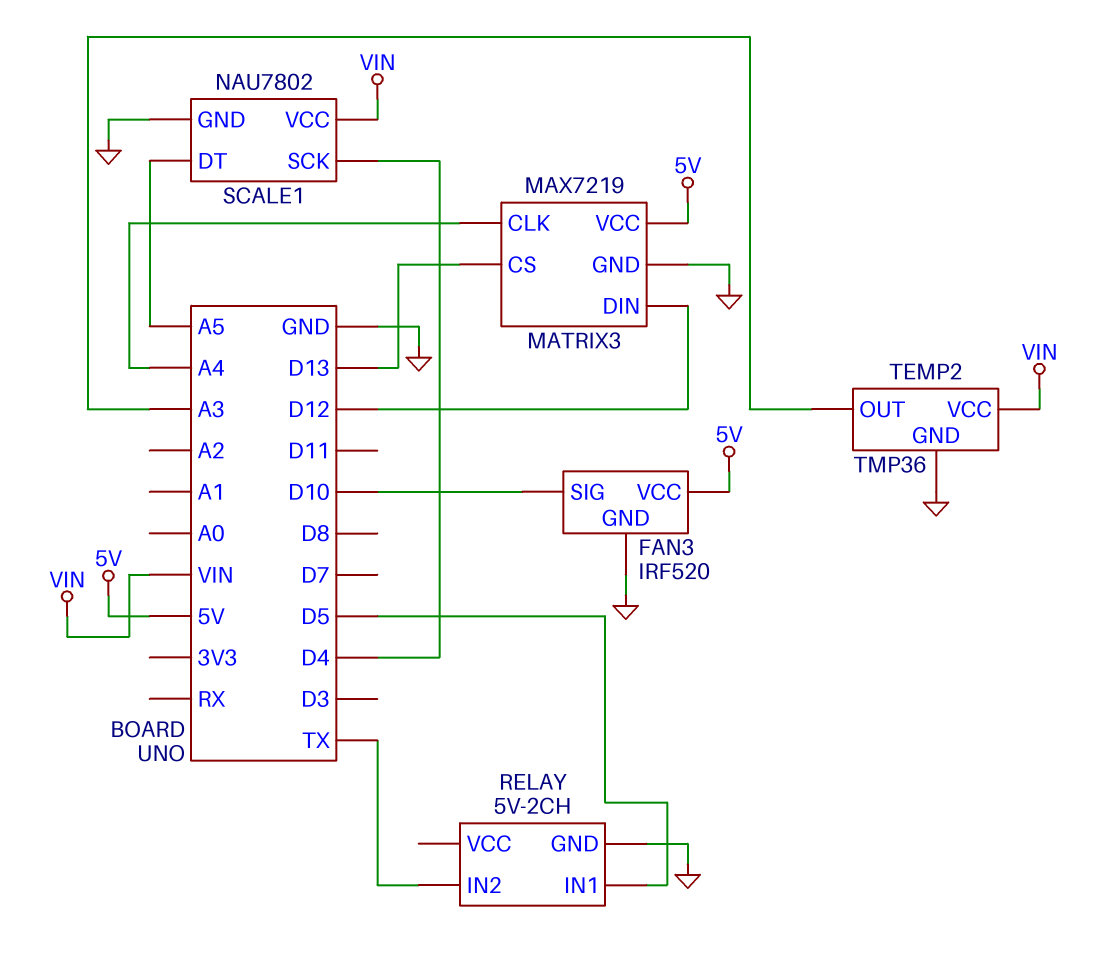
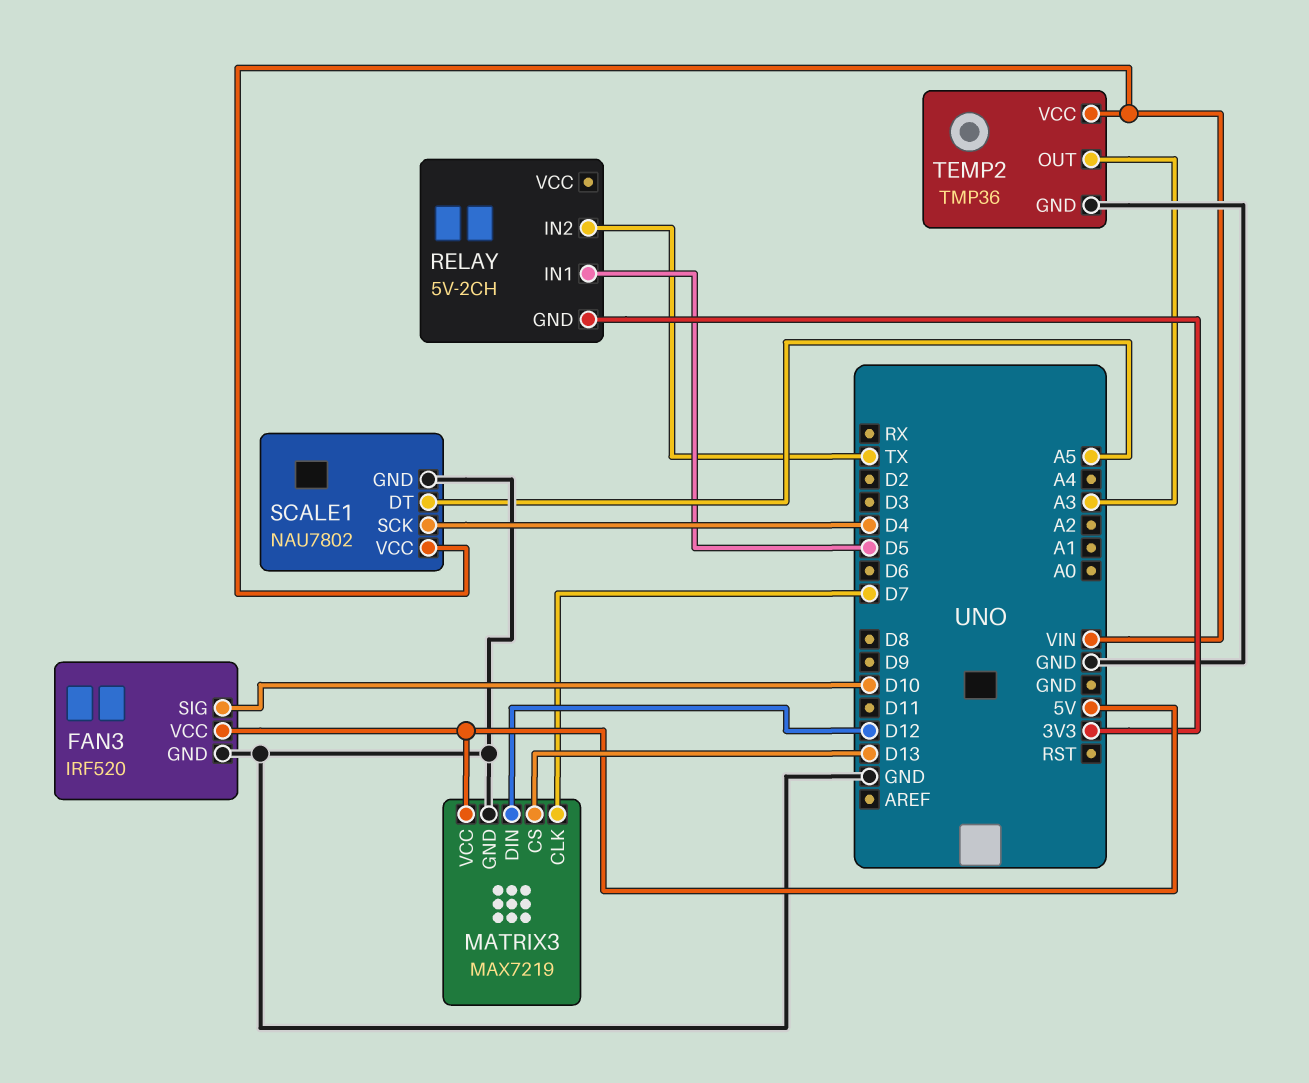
MATRIX3 pin CLK: A4 -> D7
RELAY pin GND: GND -> 3V3

